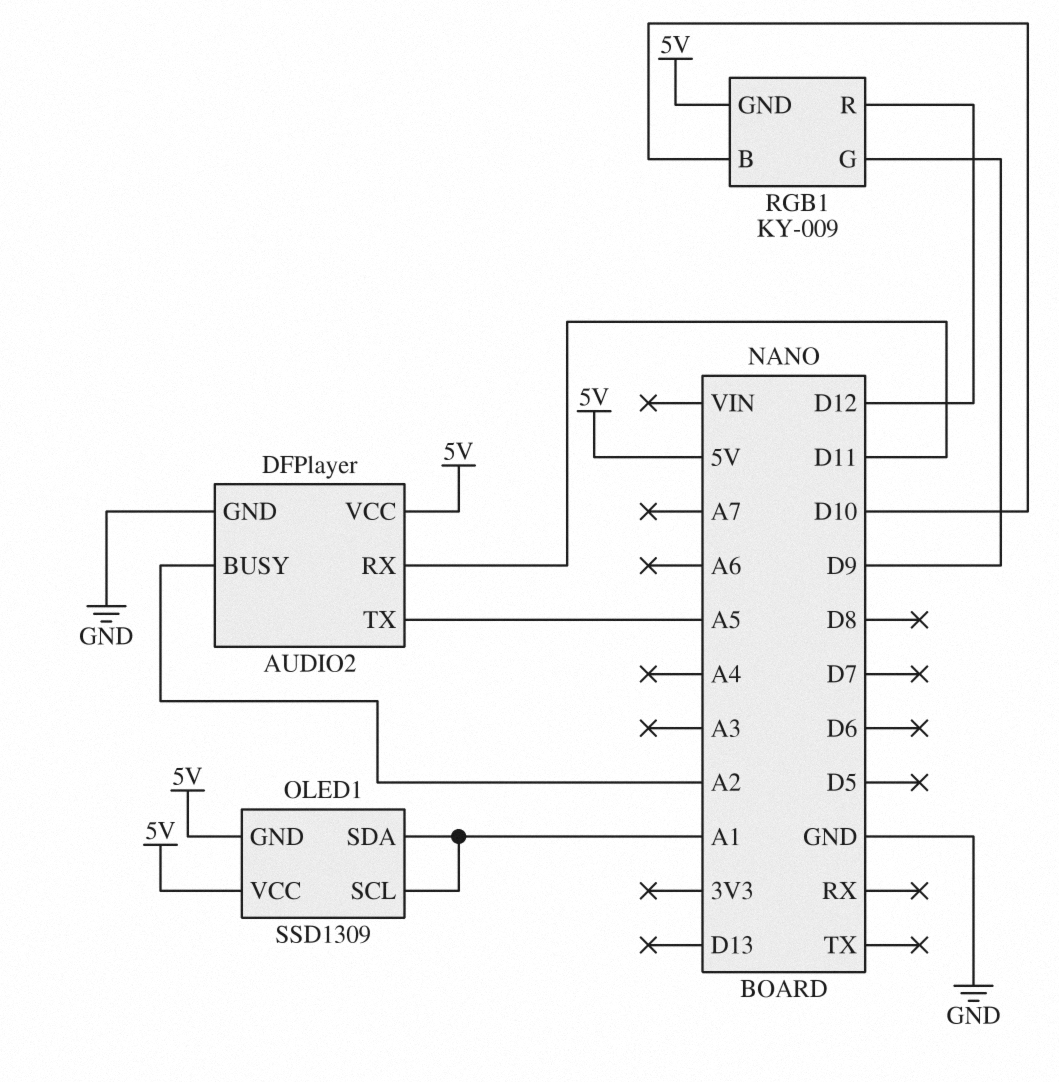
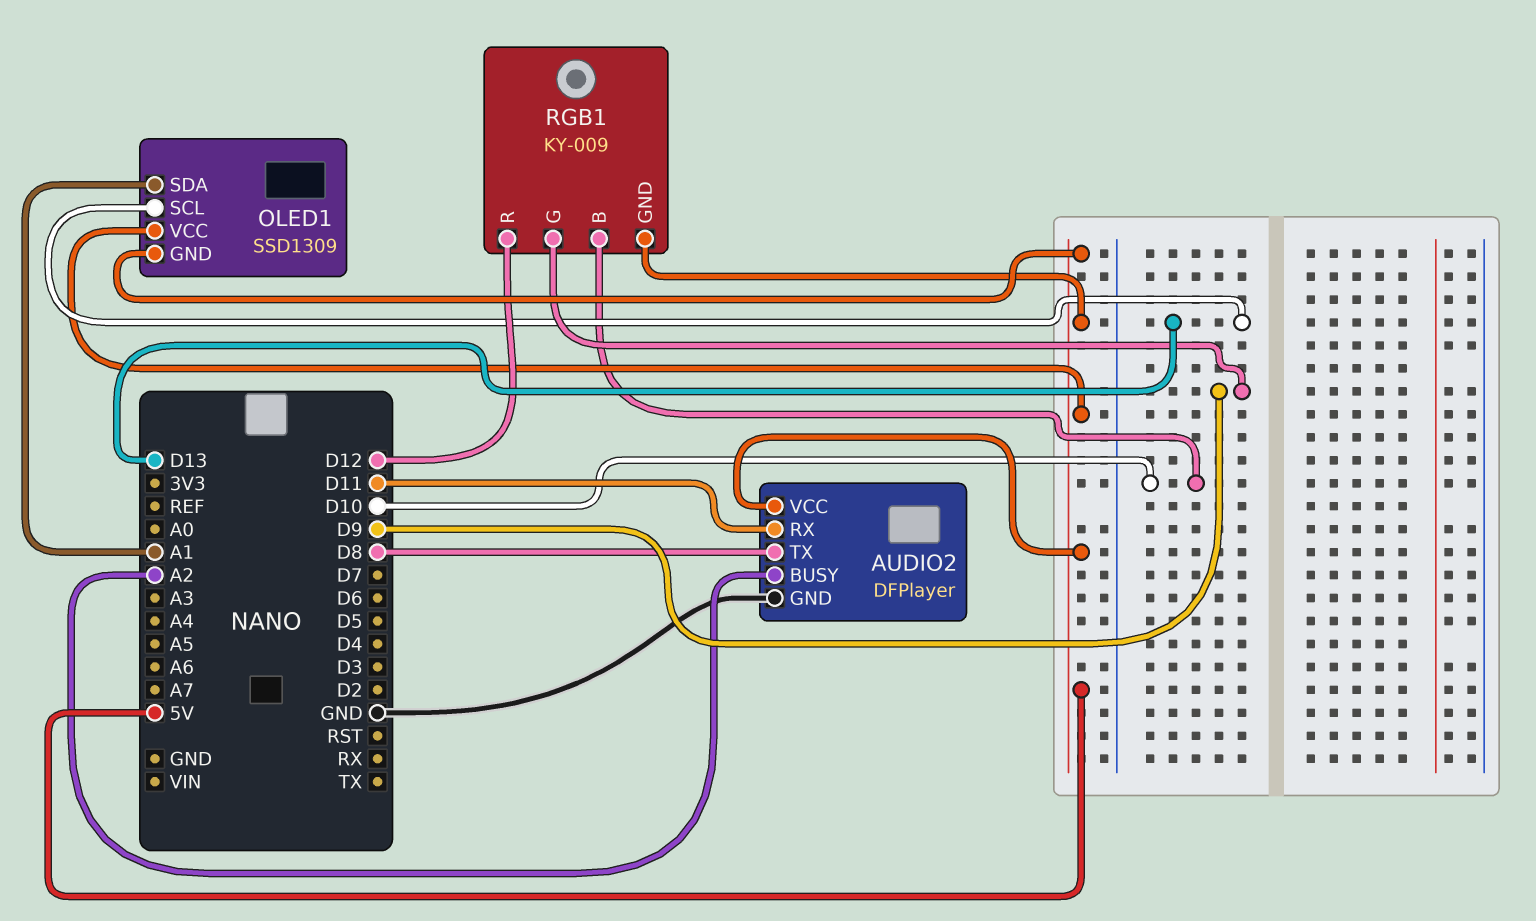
AUDIO2 pin TX: A5 -> D8
OLED1 pin SCL: A1 -> D13

